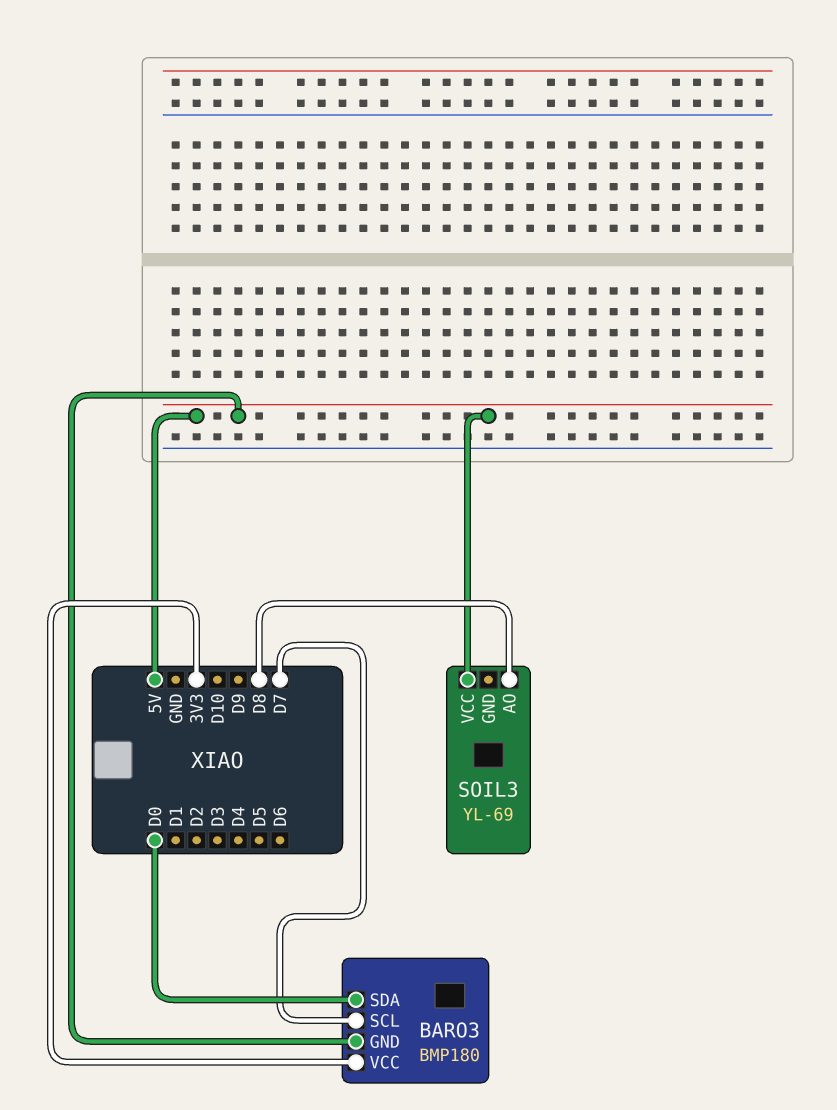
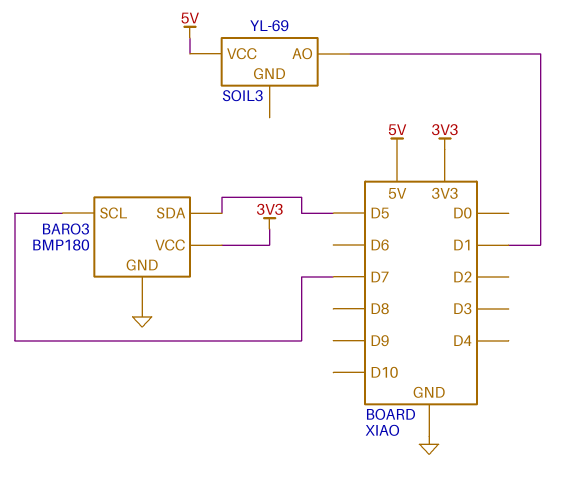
BARO3 pin GND: 5V -> GND
BARO3 pin SDA: D0 -> D5
SOIL3 pin AO: D8 -> D1

